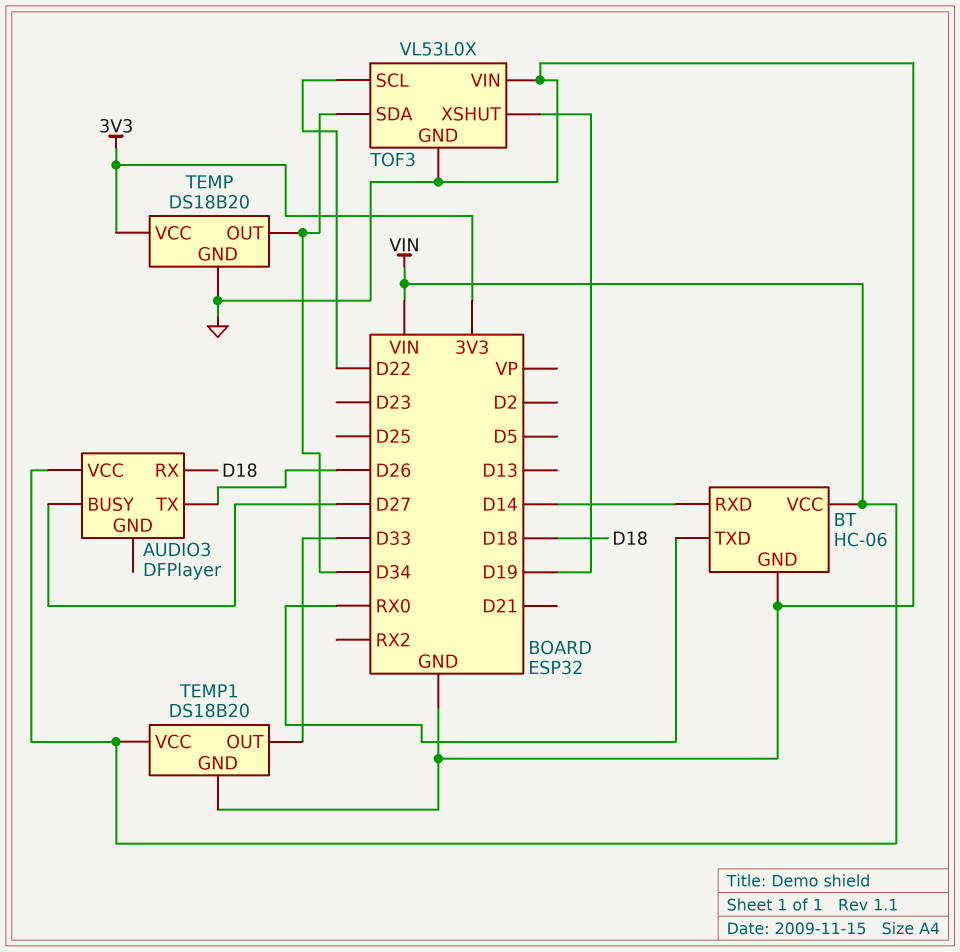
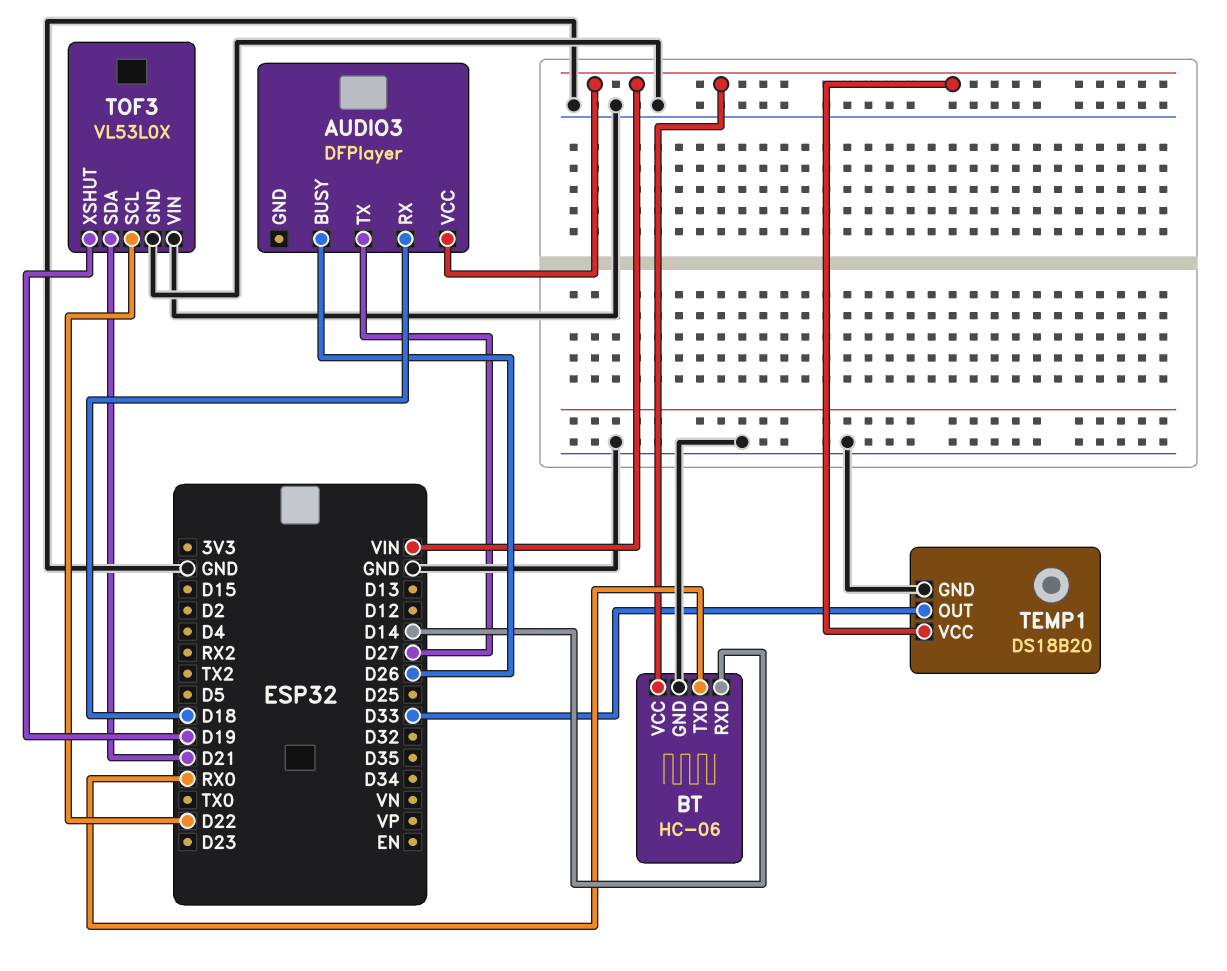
AUDIO3 pin BUSY: D27 -> D26
AUDIO3 pin TX: D26 -> D27
TEMP: DS18B20 -> none
TEMP pin GND: GND -> none
TEMP pin OUT: D34 -> none
TEMP pin VCC: 3V3 -> none
TOF3 pin SDA: D34 -> D21

